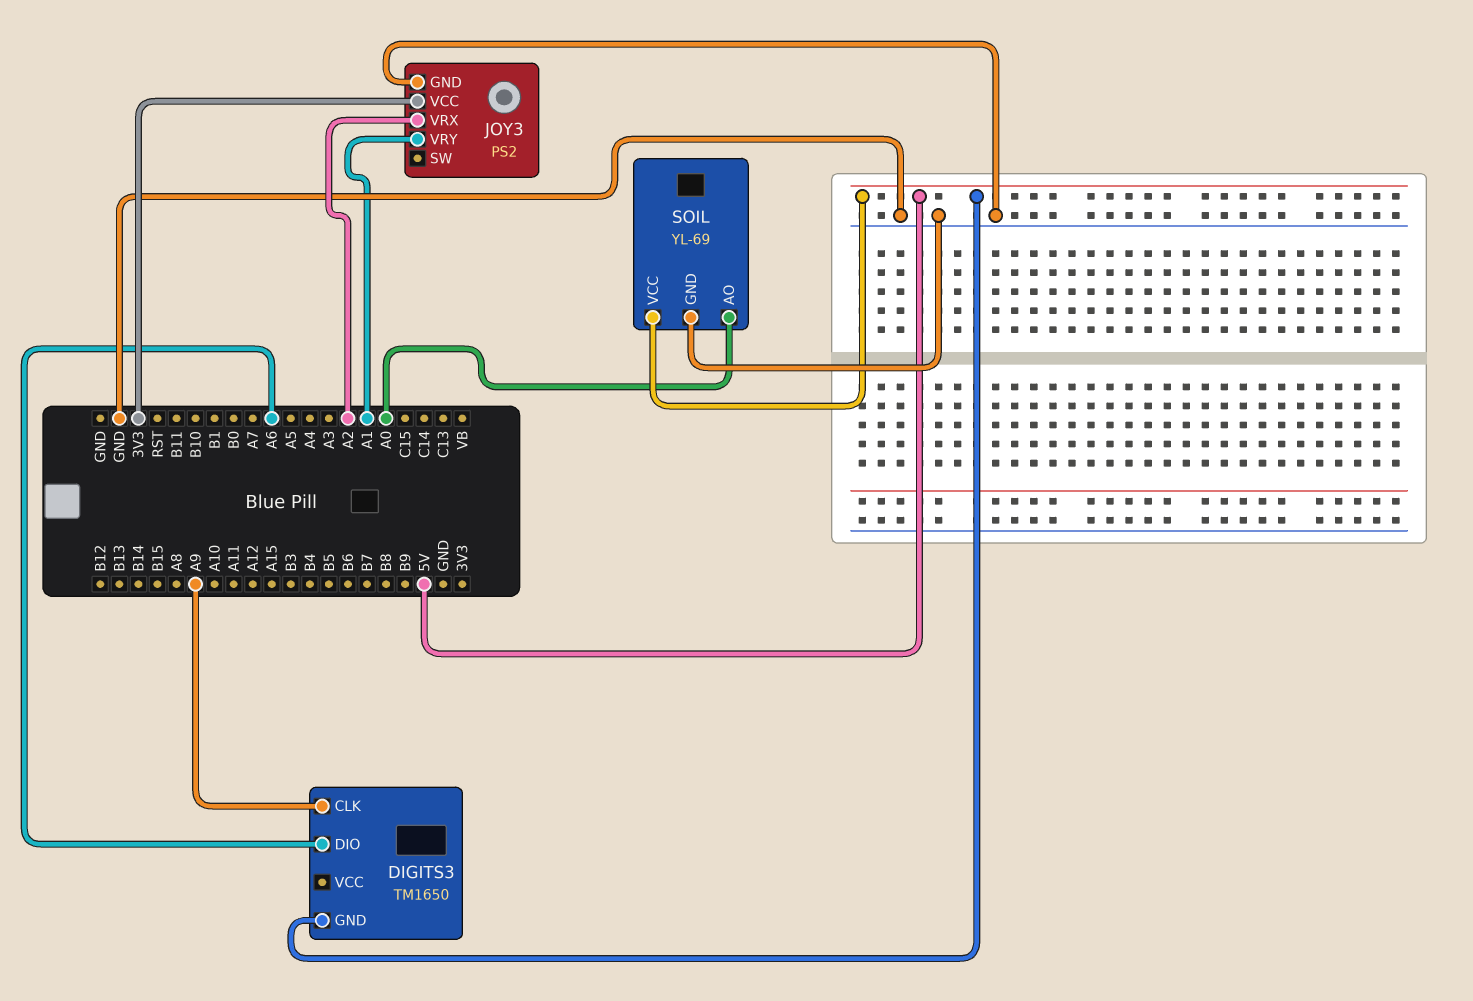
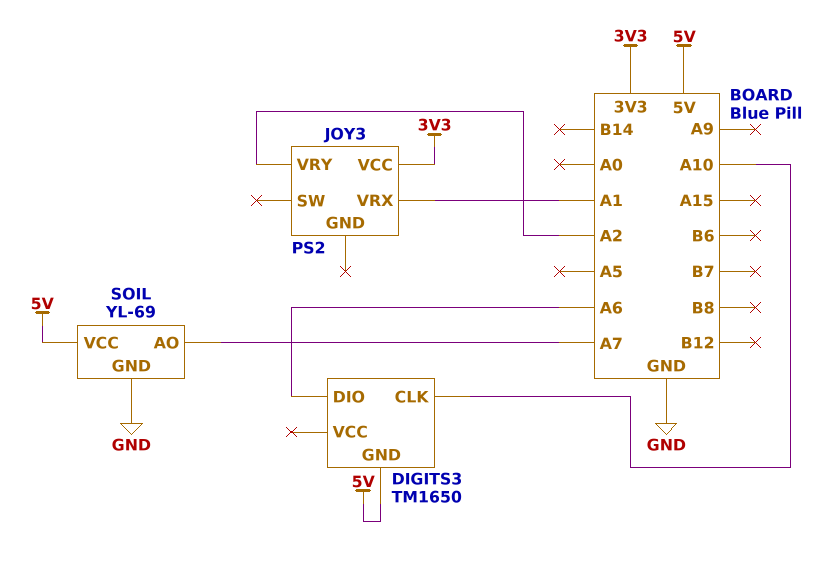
DIGITS3 pin CLK: A9 -> A10
JOY3 pin GND: GND -> none
JOY3 pin VRX: A2 -> A1
JOY3 pin VRY: A1 -> A2
SOIL pin AO: A0 -> A7

